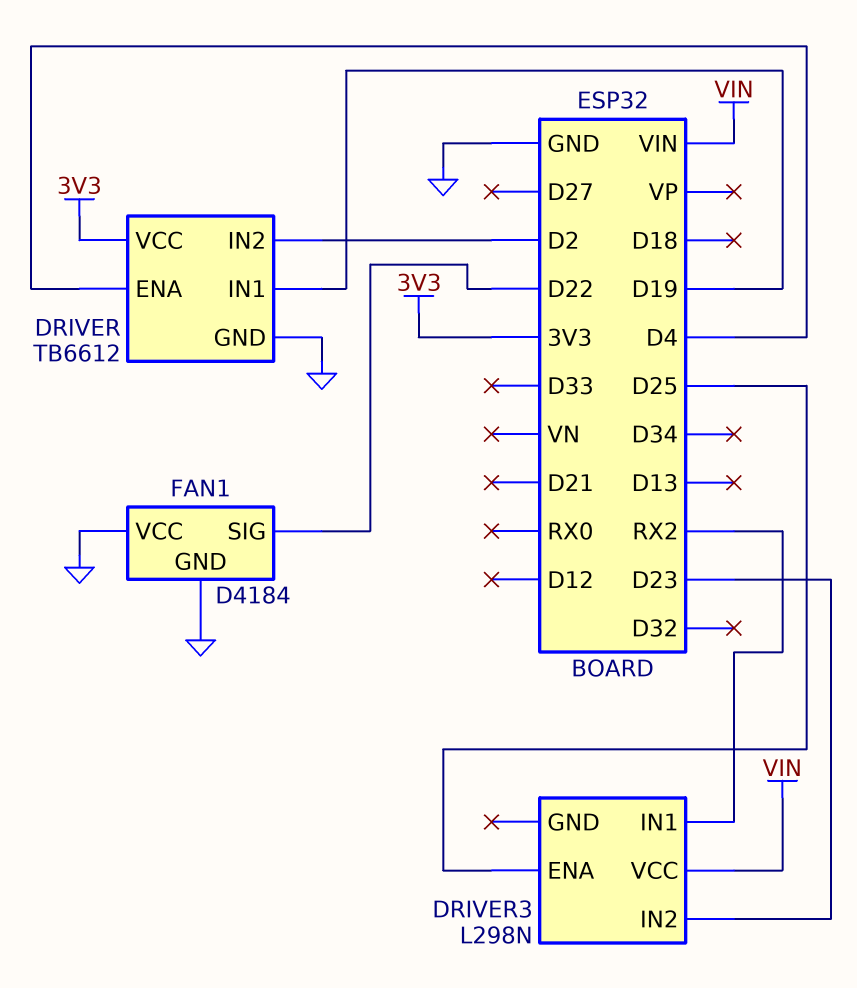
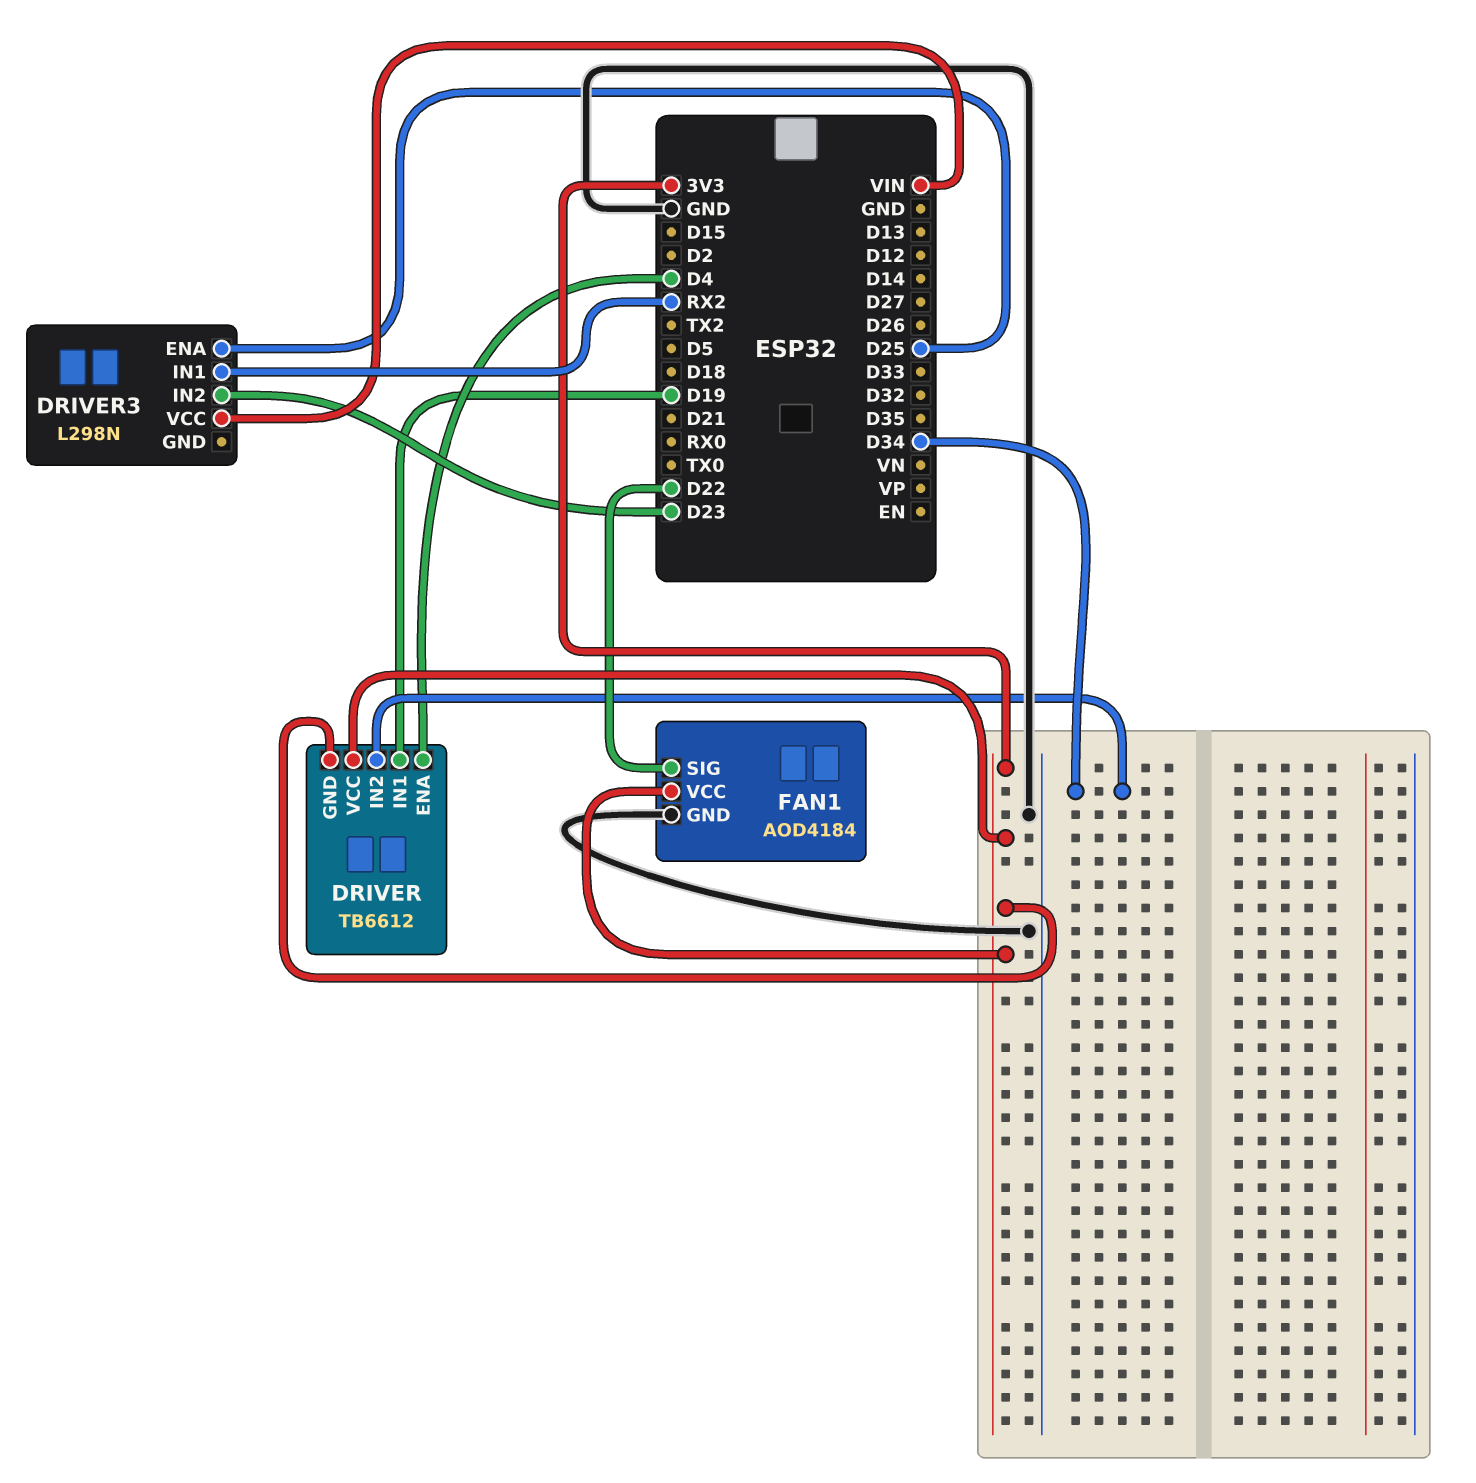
DRIVER pin GND: GND -> 3V3
DRIVER pin IN2: D2 -> D34
FAN1: D4184 -> AOD4184
FAN1 pin VCC: GND -> 3V3

